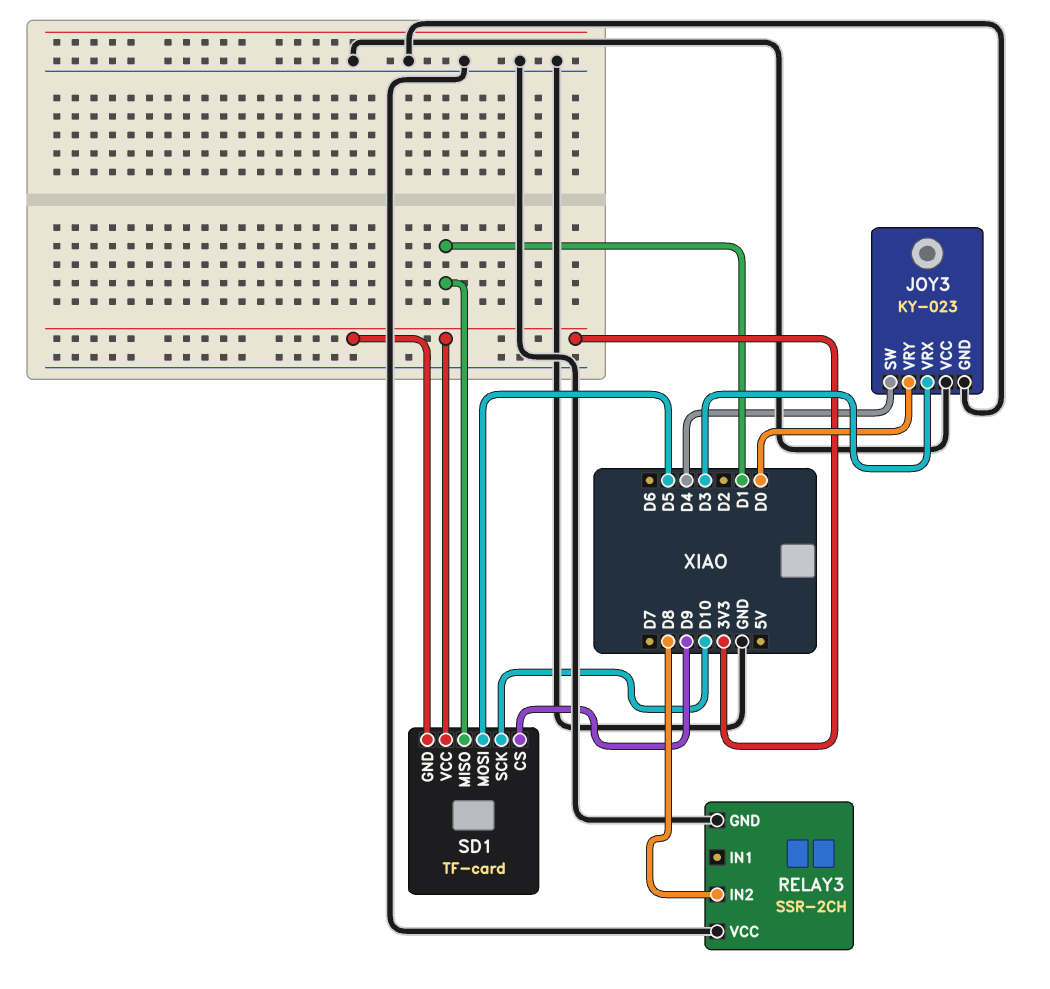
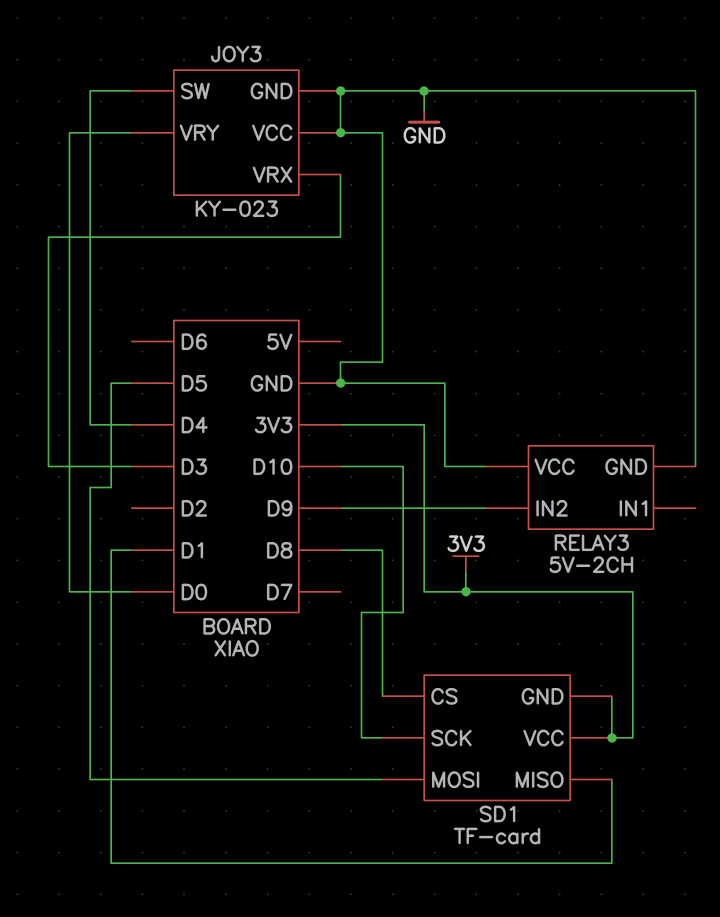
RELAY3: SSR-2CH -> 5V-2CH
RELAY3 pin IN2: D8 -> D9
SD1 pin CS: D9 -> D8

